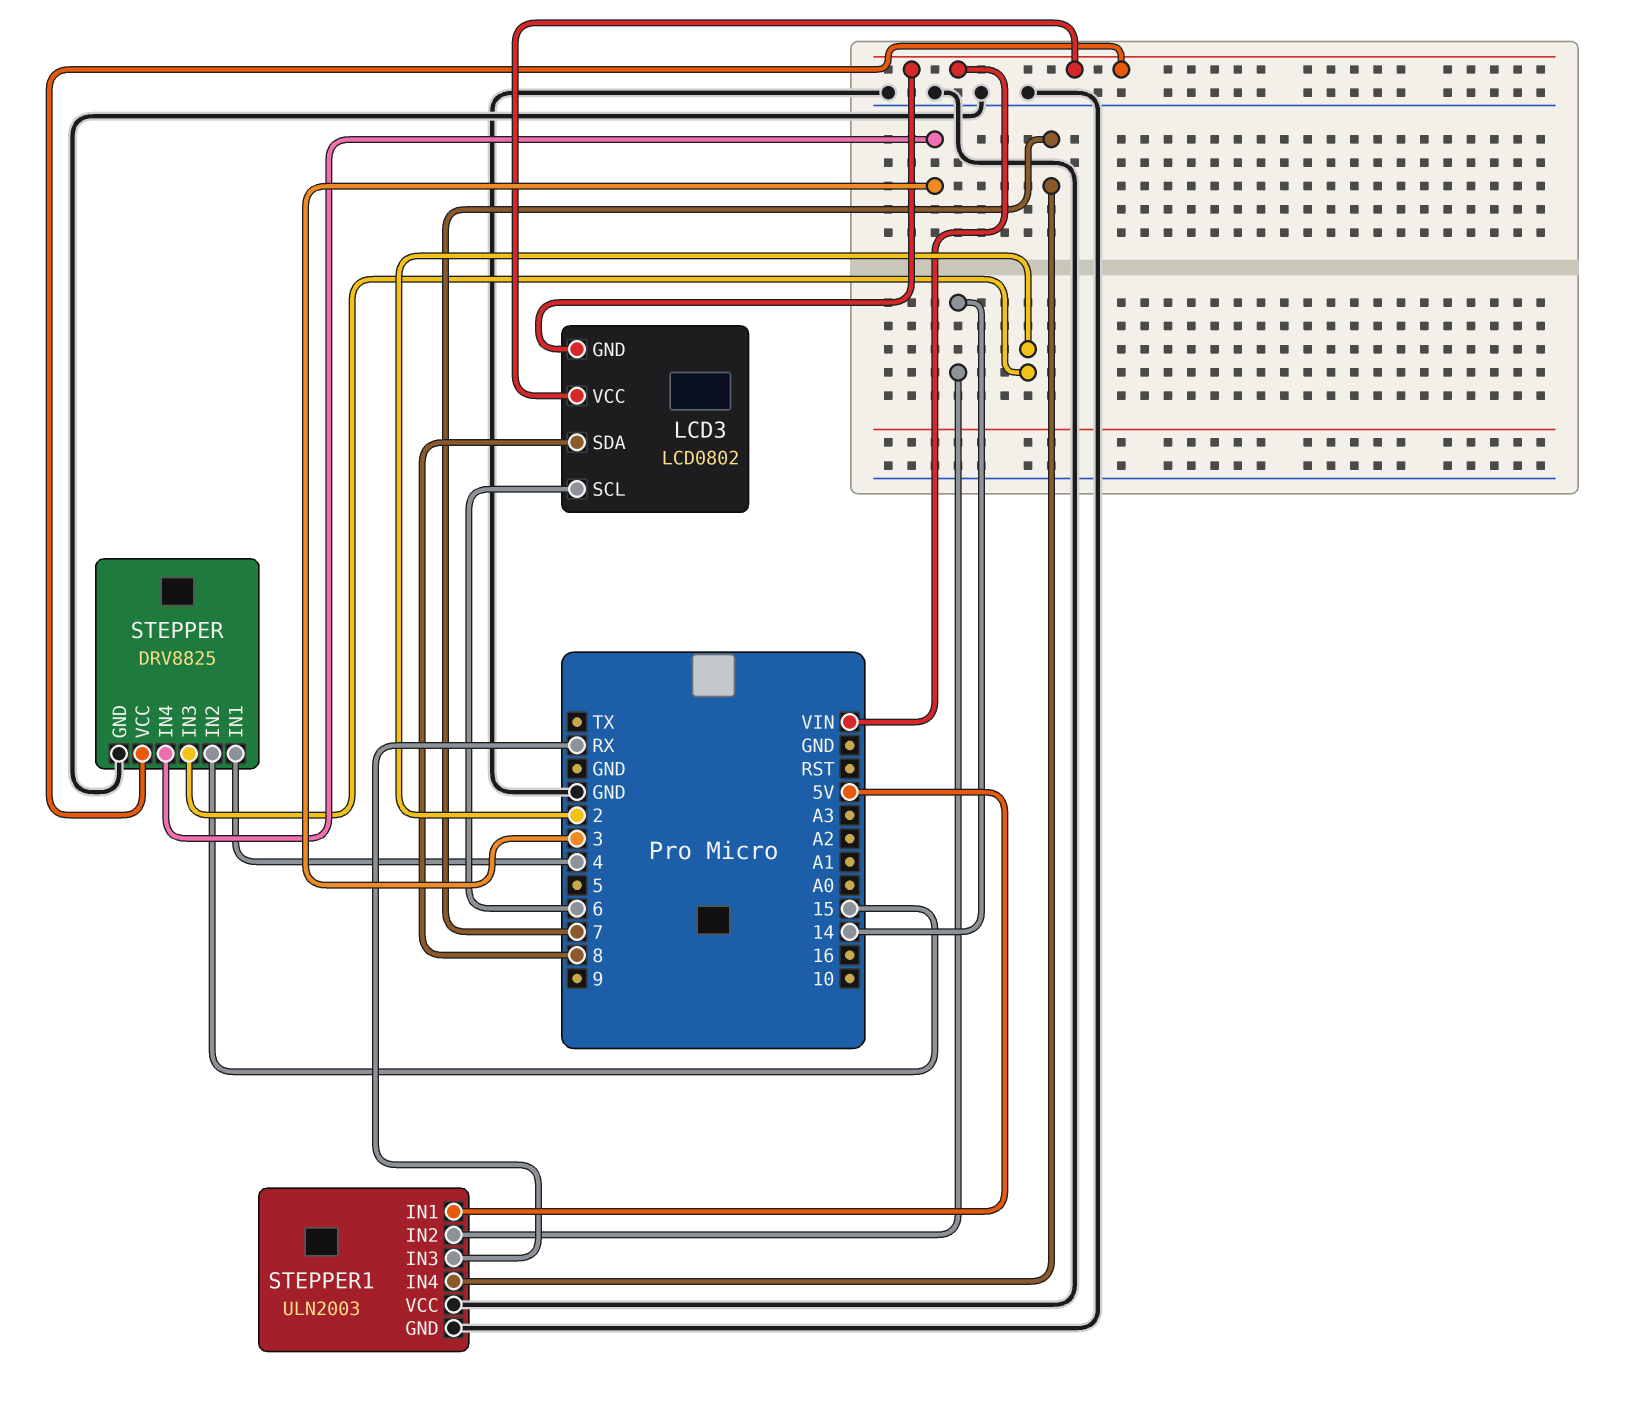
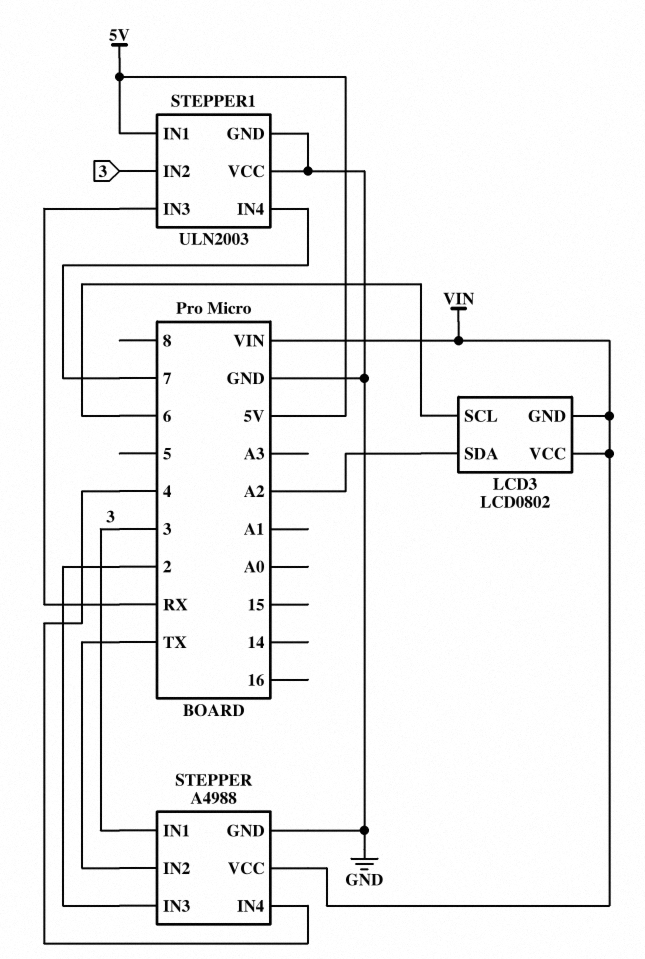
LCD3 pin SDA: 8 -> A2
STEPPER: DRV8825 -> A4988
STEPPER pin IN1: 4 -> 3
STEPPER pin IN2: 15 -> TX
STEPPER pin IN4: 3 -> 4
STEPPER1 pin IN2: 14 -> 3

